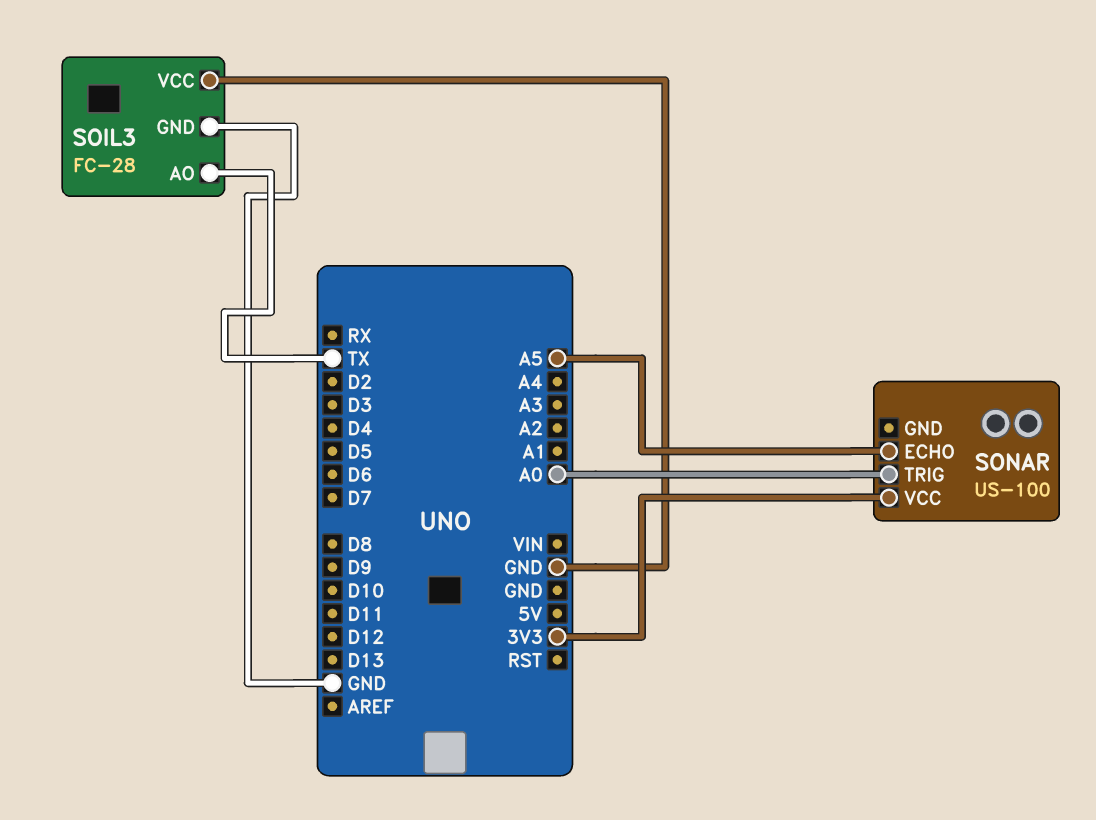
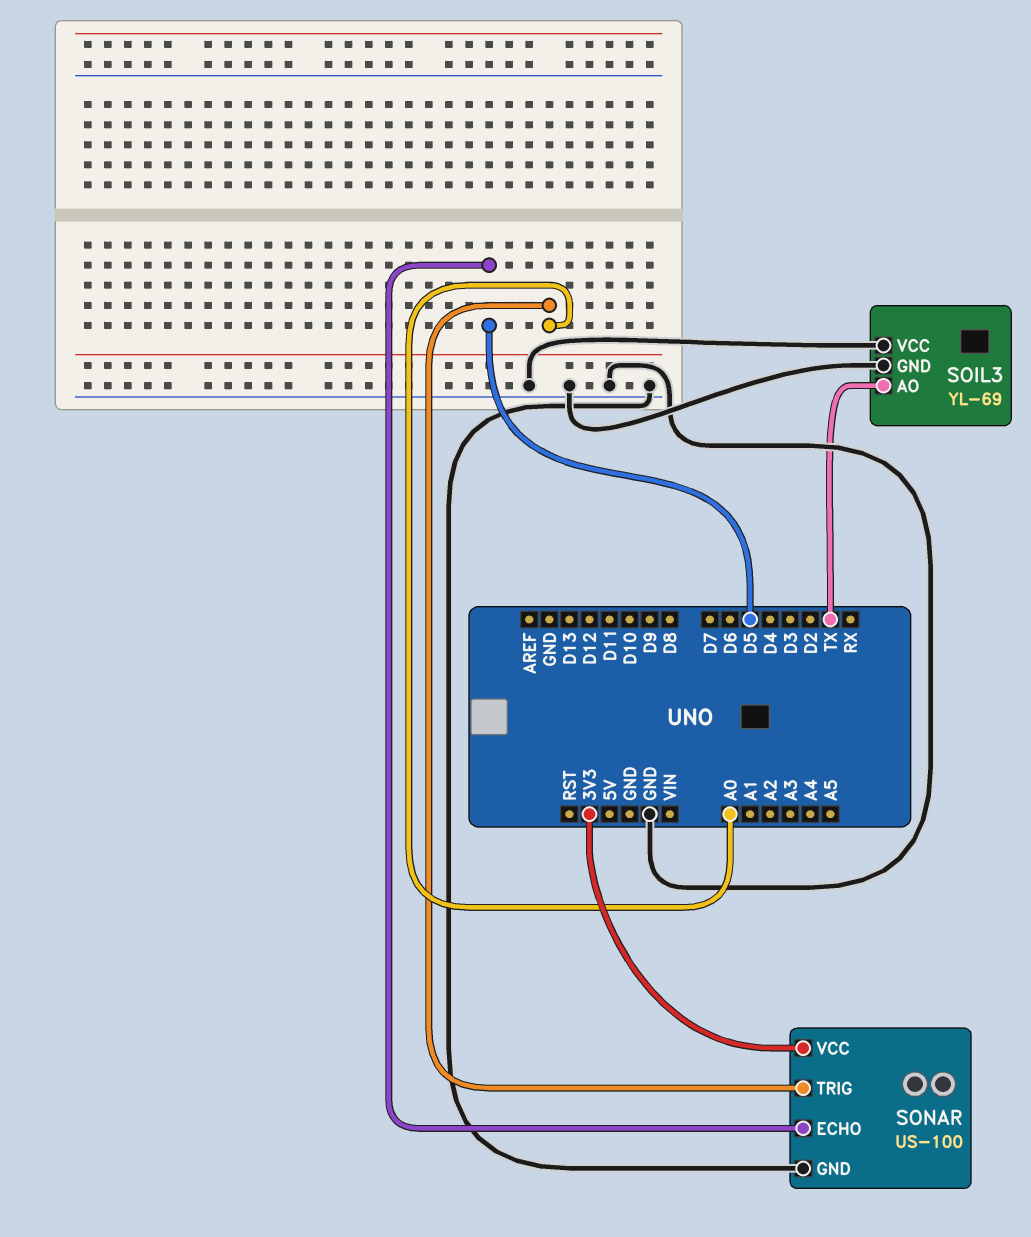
SOIL3: FC-28 -> YL-69
SONAR pin ECHO: A5 -> D5
SONAR pin GND: none -> GND

